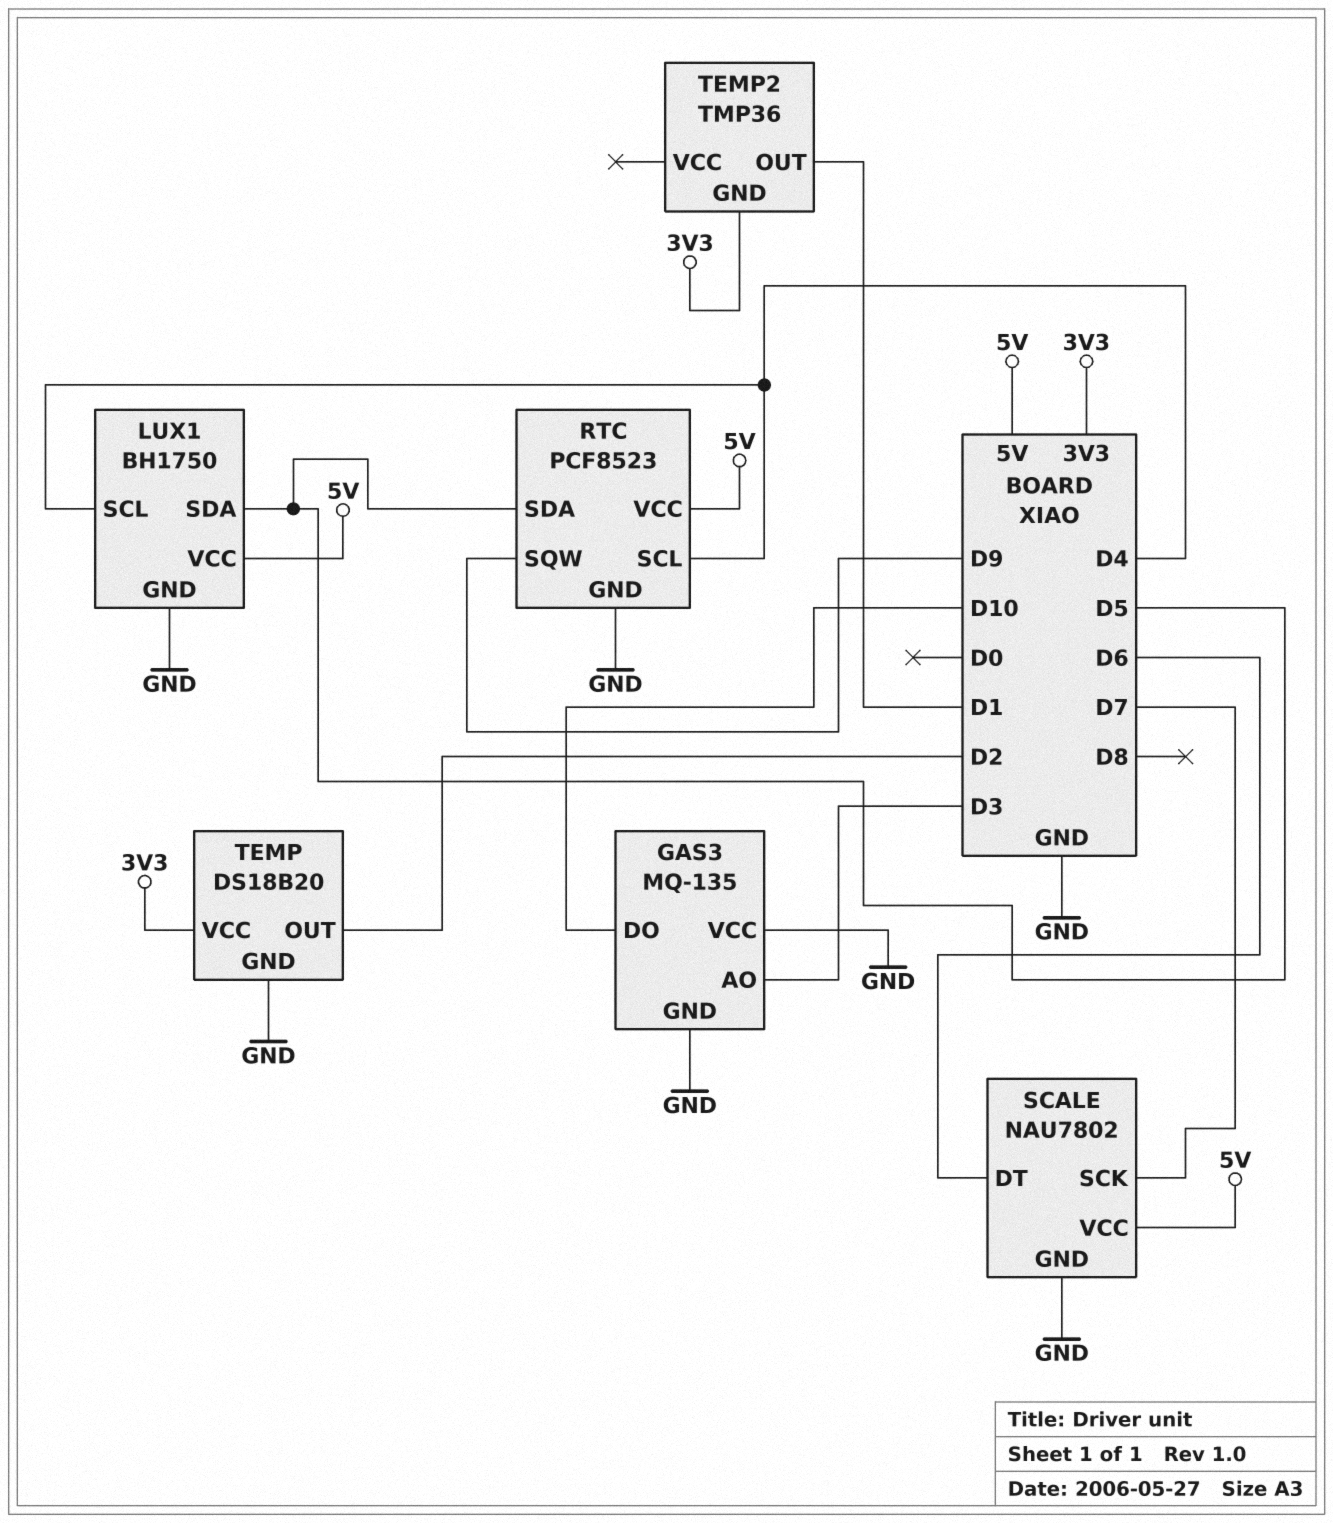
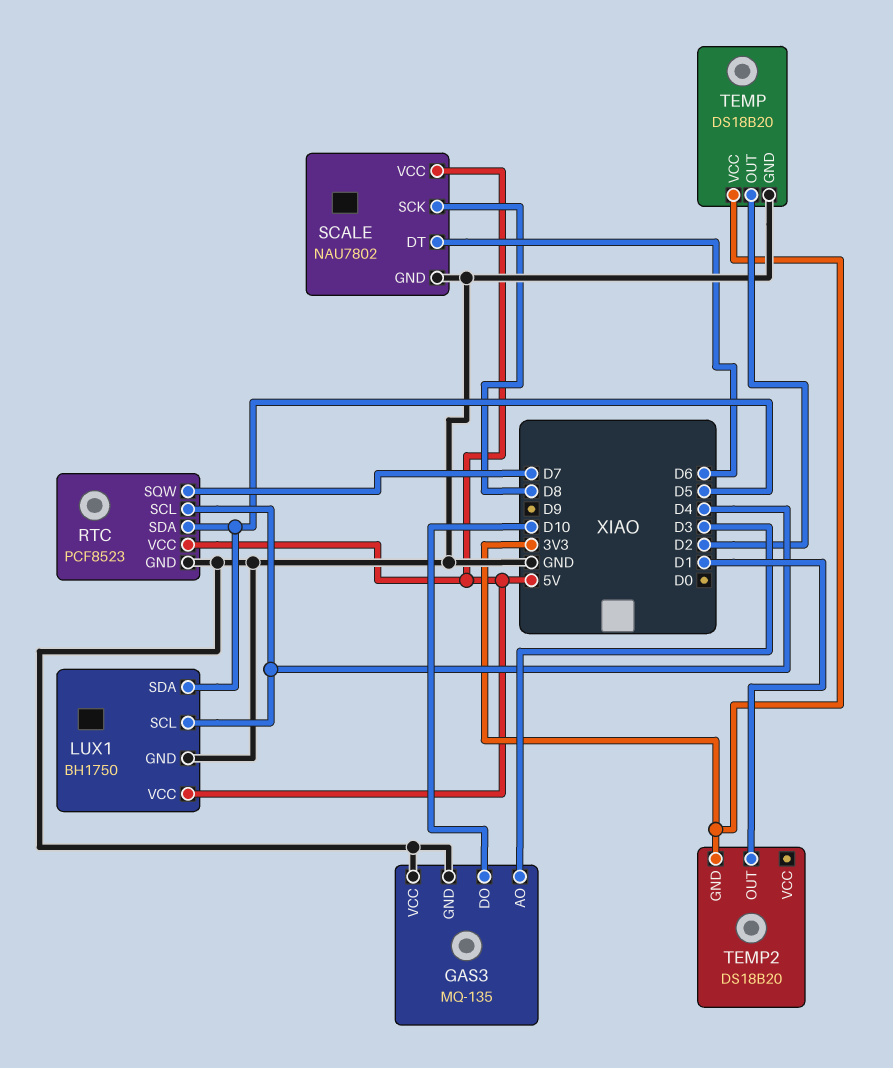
RTC pin SQW: D9 -> D7
SCALE pin SCK: D7 -> D8
TEMP2: TMP36 -> DS18B20

